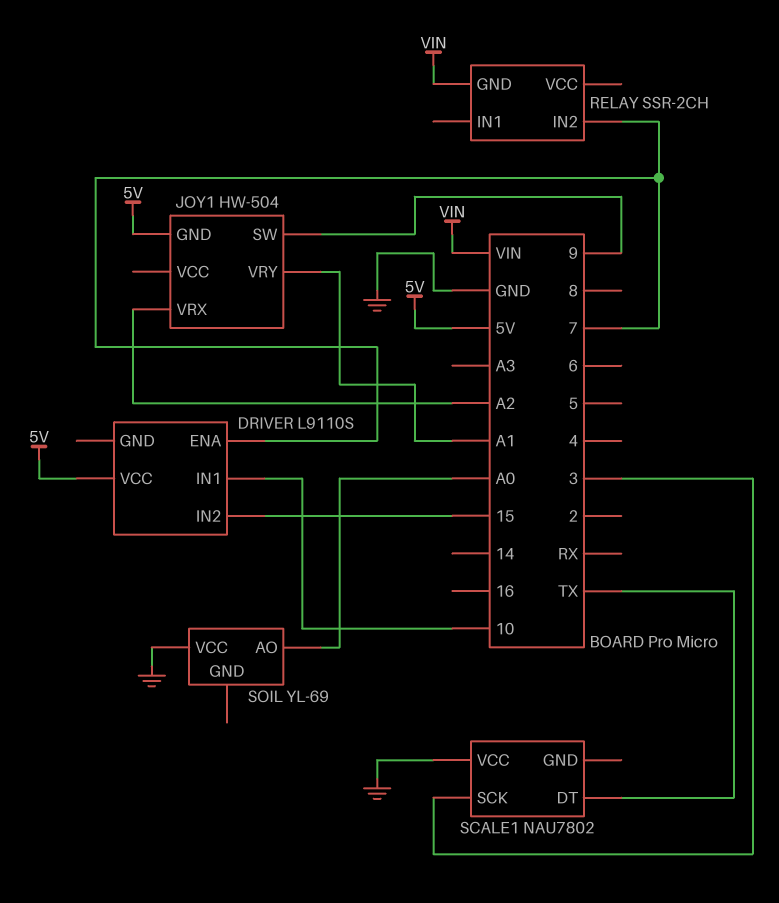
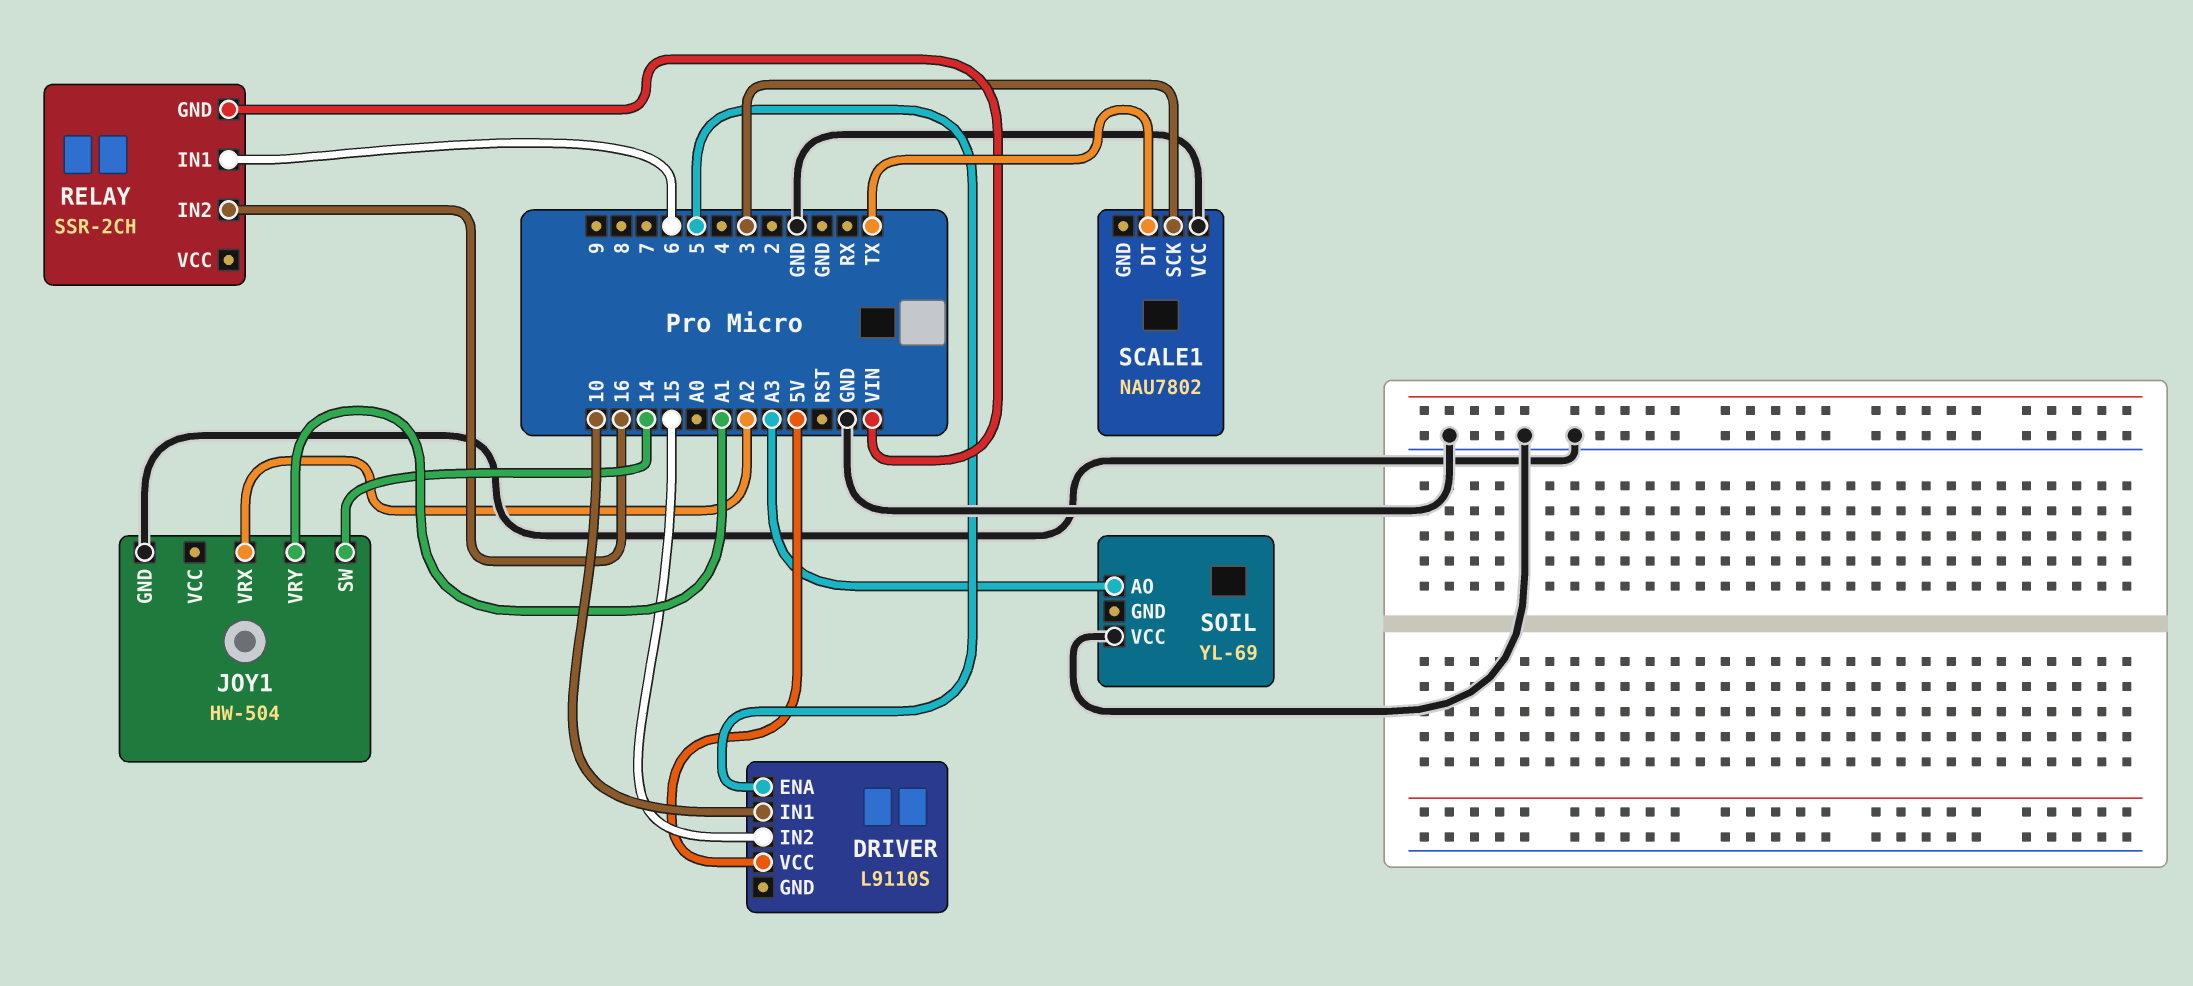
DRIVER pin ENA: 7 -> 5
JOY1 pin GND: 5V -> GND
JOY1 pin SW: 9 -> 14
RELAY pin IN1: none -> 6
RELAY pin IN2: 7 -> 16
SOIL pin AO: A0 -> A3

